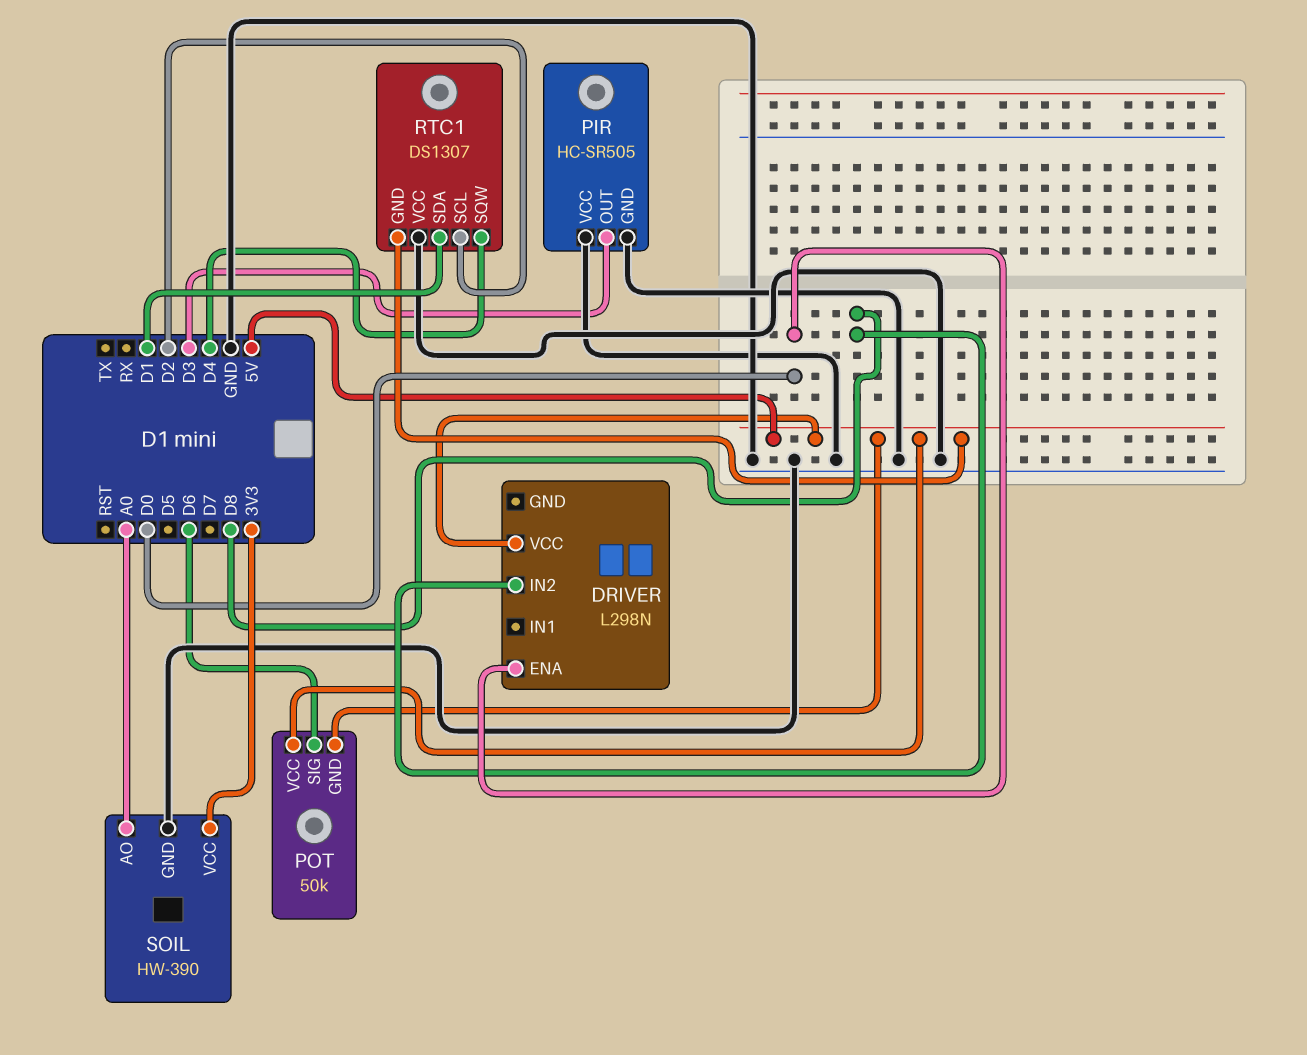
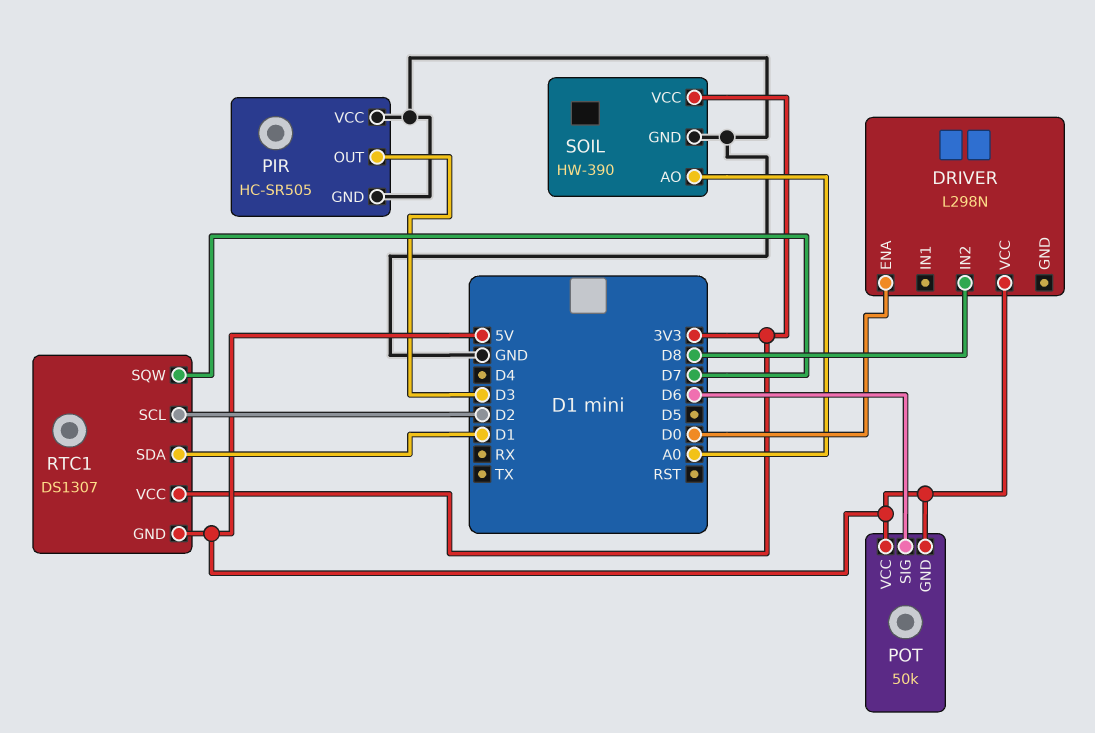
RTC1 pin SQW: D4 -> D7
RTC1 pin VCC: GND -> 3V3

